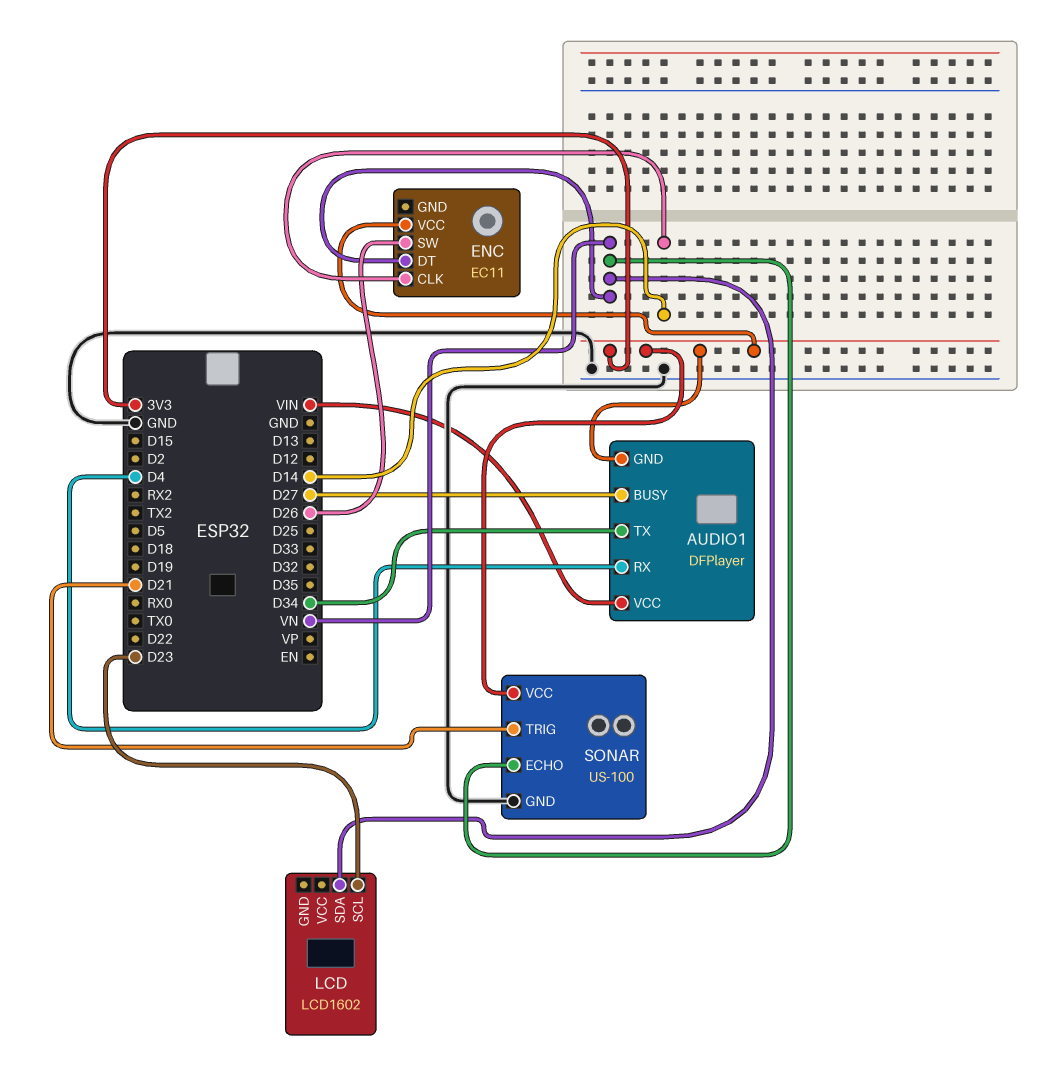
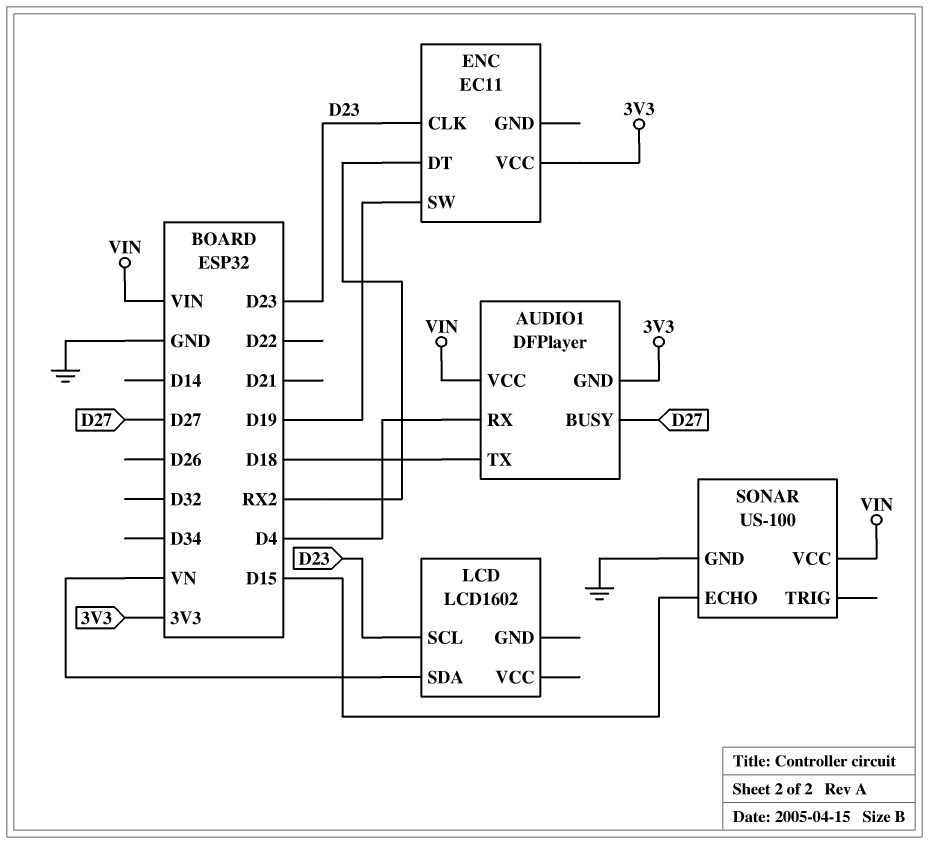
AUDIO1 pin TX: D34 -> D18
ENC pin CLK: D14 -> D23
ENC pin DT: VN -> RX2
ENC pin SW: D26 -> D19
SONAR pin ECHO: VN -> D15
SONAR pin TRIG: D21 -> none
SONAR pin VCC: 3V3 -> VIN

